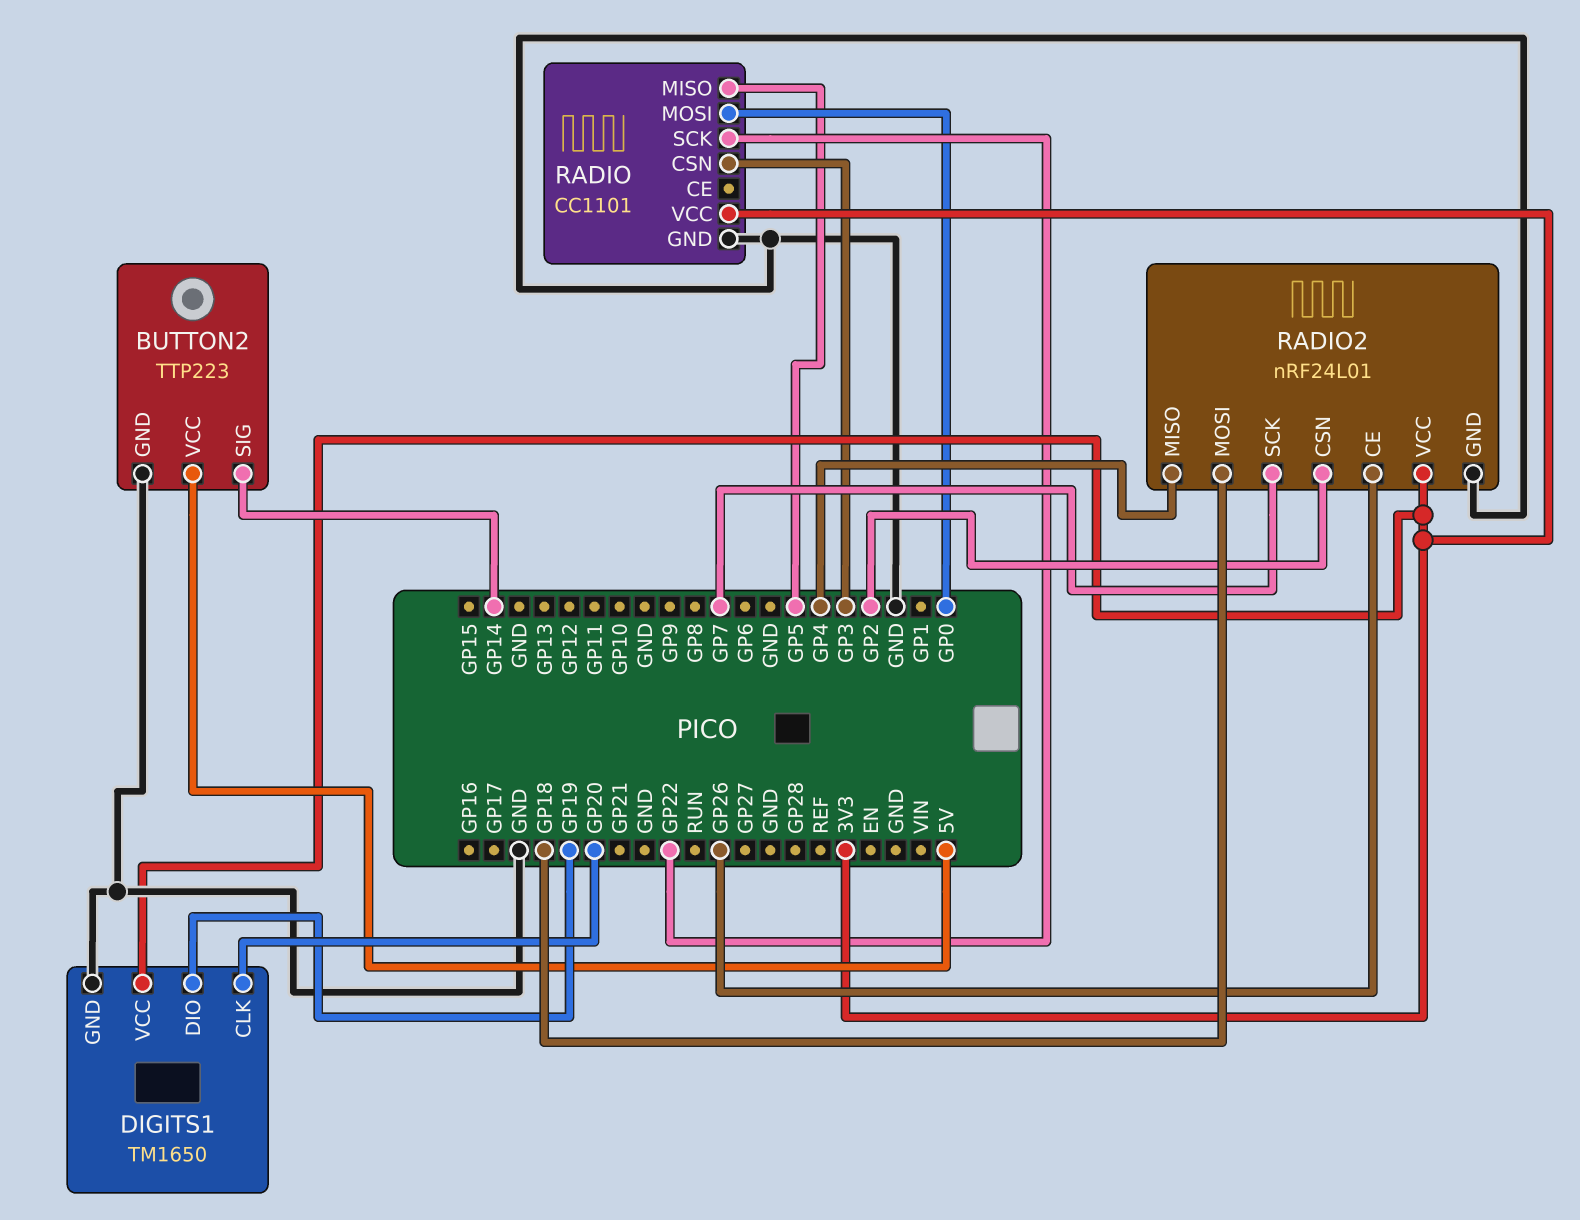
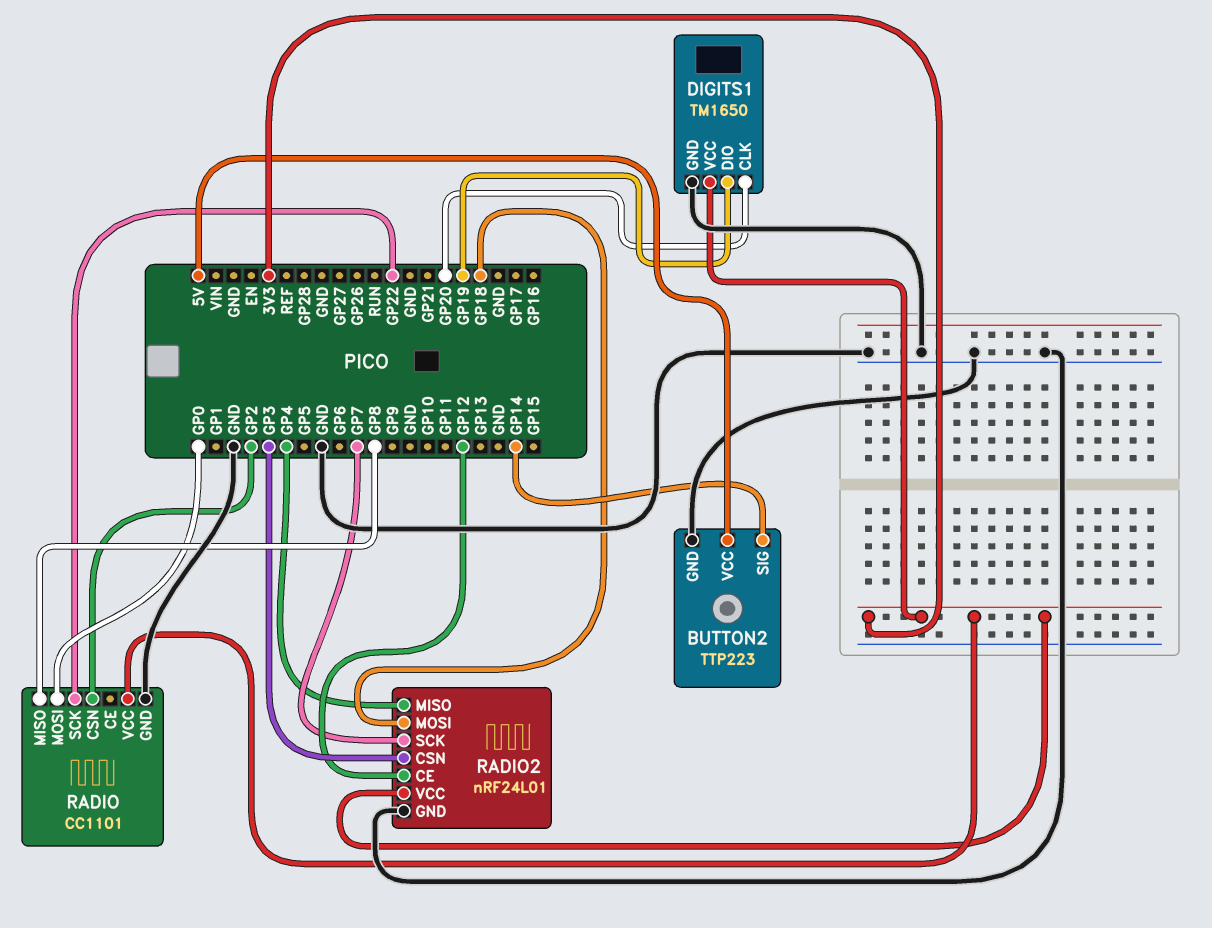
RADIO pin CSN: GP3 -> GP2
RADIO pin MISO: GP5 -> GP8
RADIO2 pin CE: GP26 -> GP12
RADIO2 pin CSN: GP2 -> GP3

